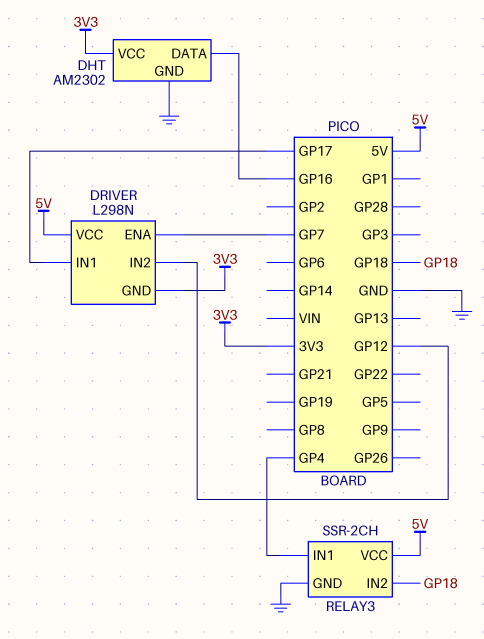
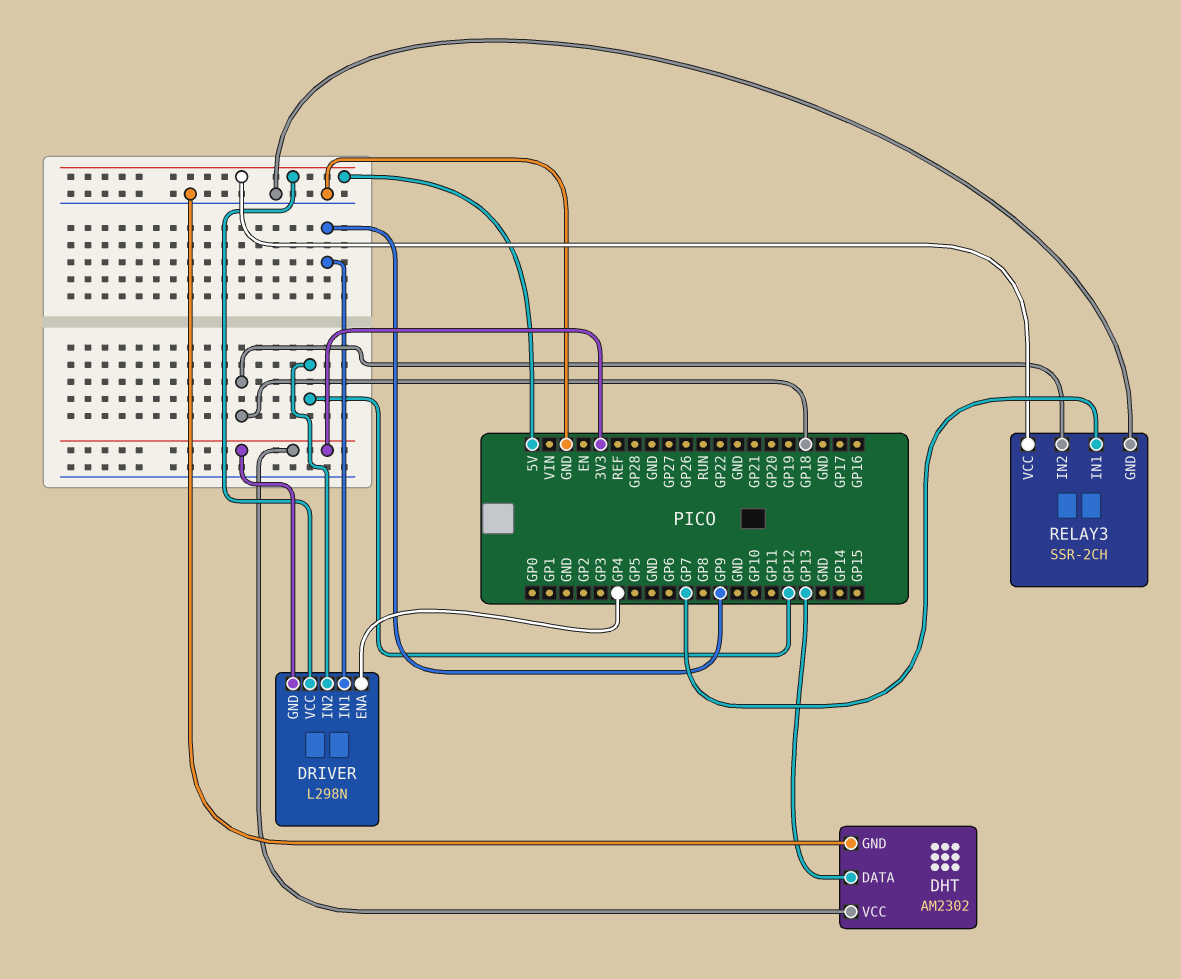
DHT pin DATA: GP16 -> GP13
DRIVER pin ENA: GP7 -> GP4
DRIVER pin IN1: GP17 -> GP9
RELAY3 pin IN1: GP4 -> GP7

